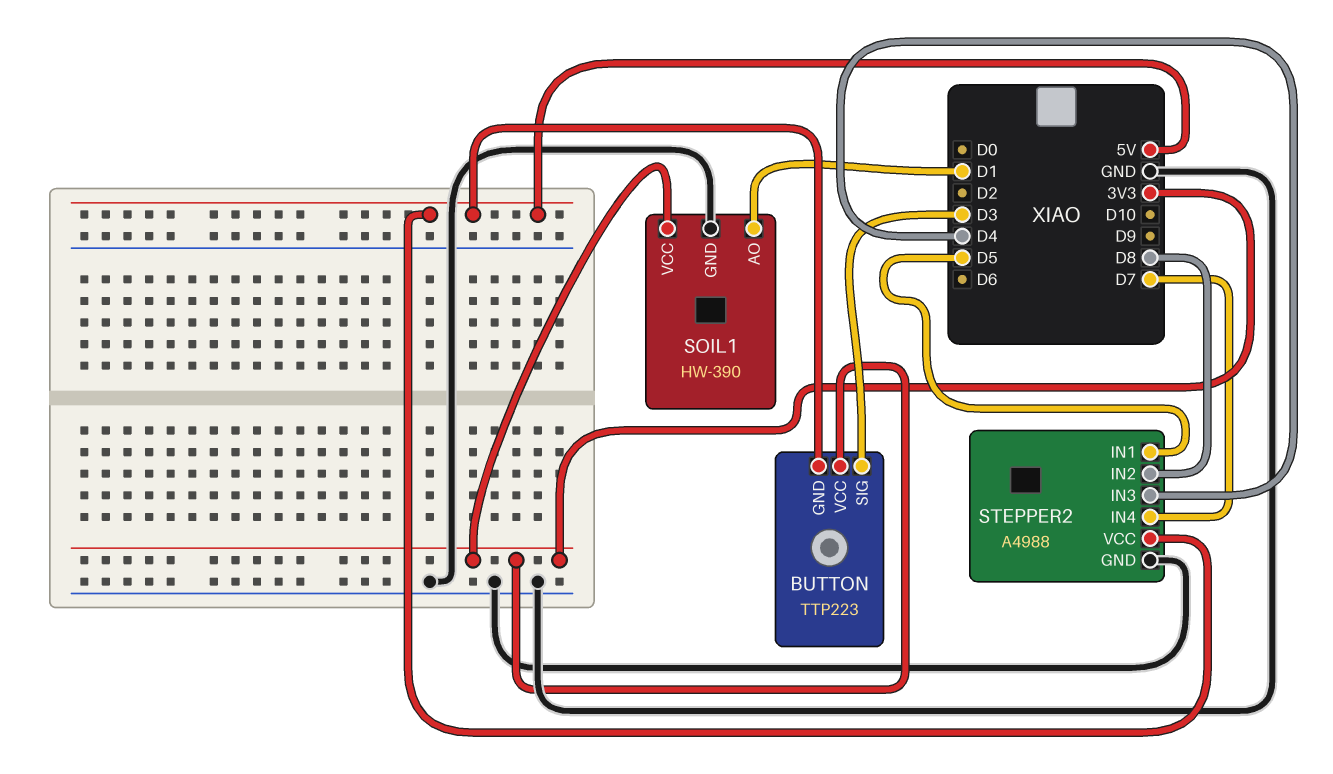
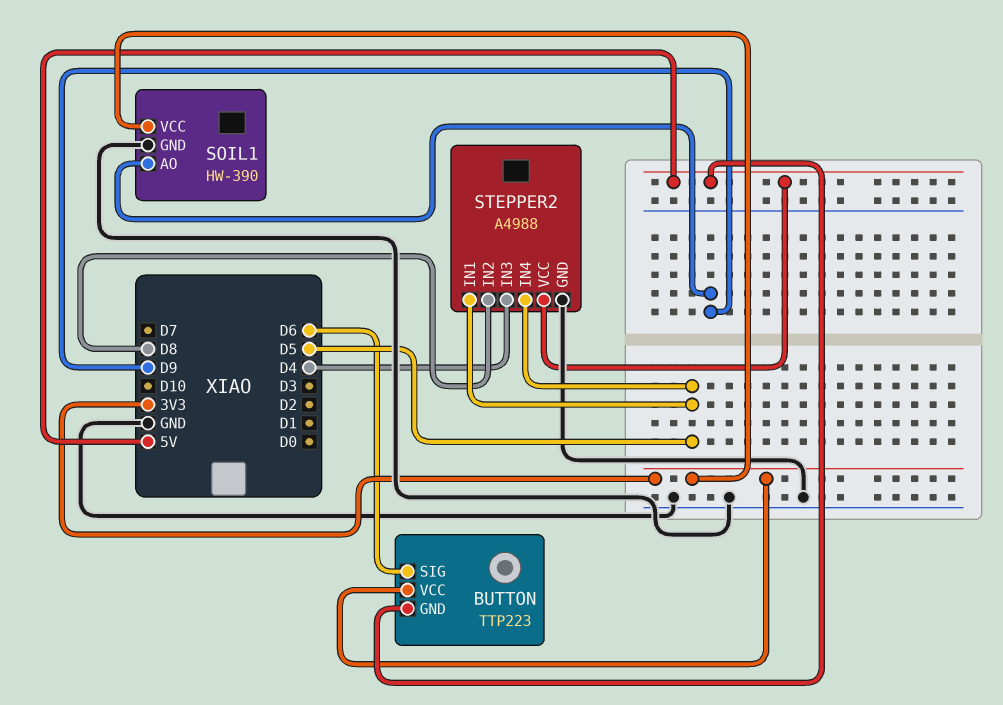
BUTTON pin SIG: D3 -> D6
SOIL1 pin AO: D1 -> D9
STEPPER2 pin IN4: D7 -> D5

